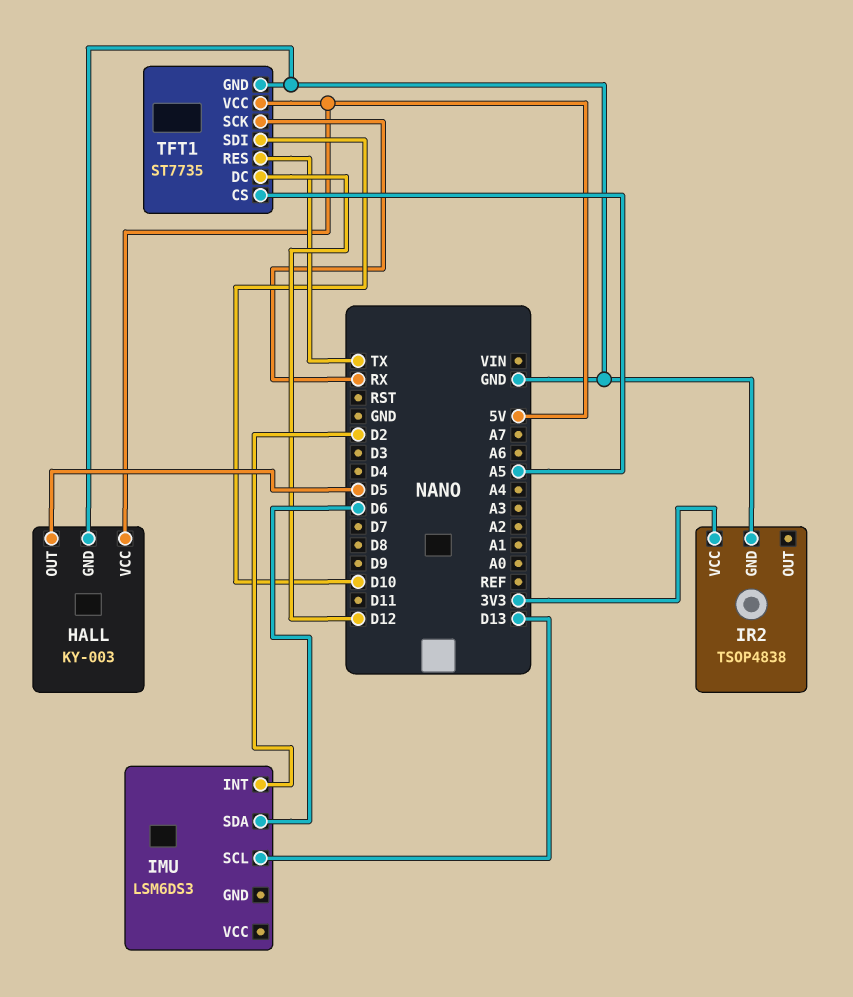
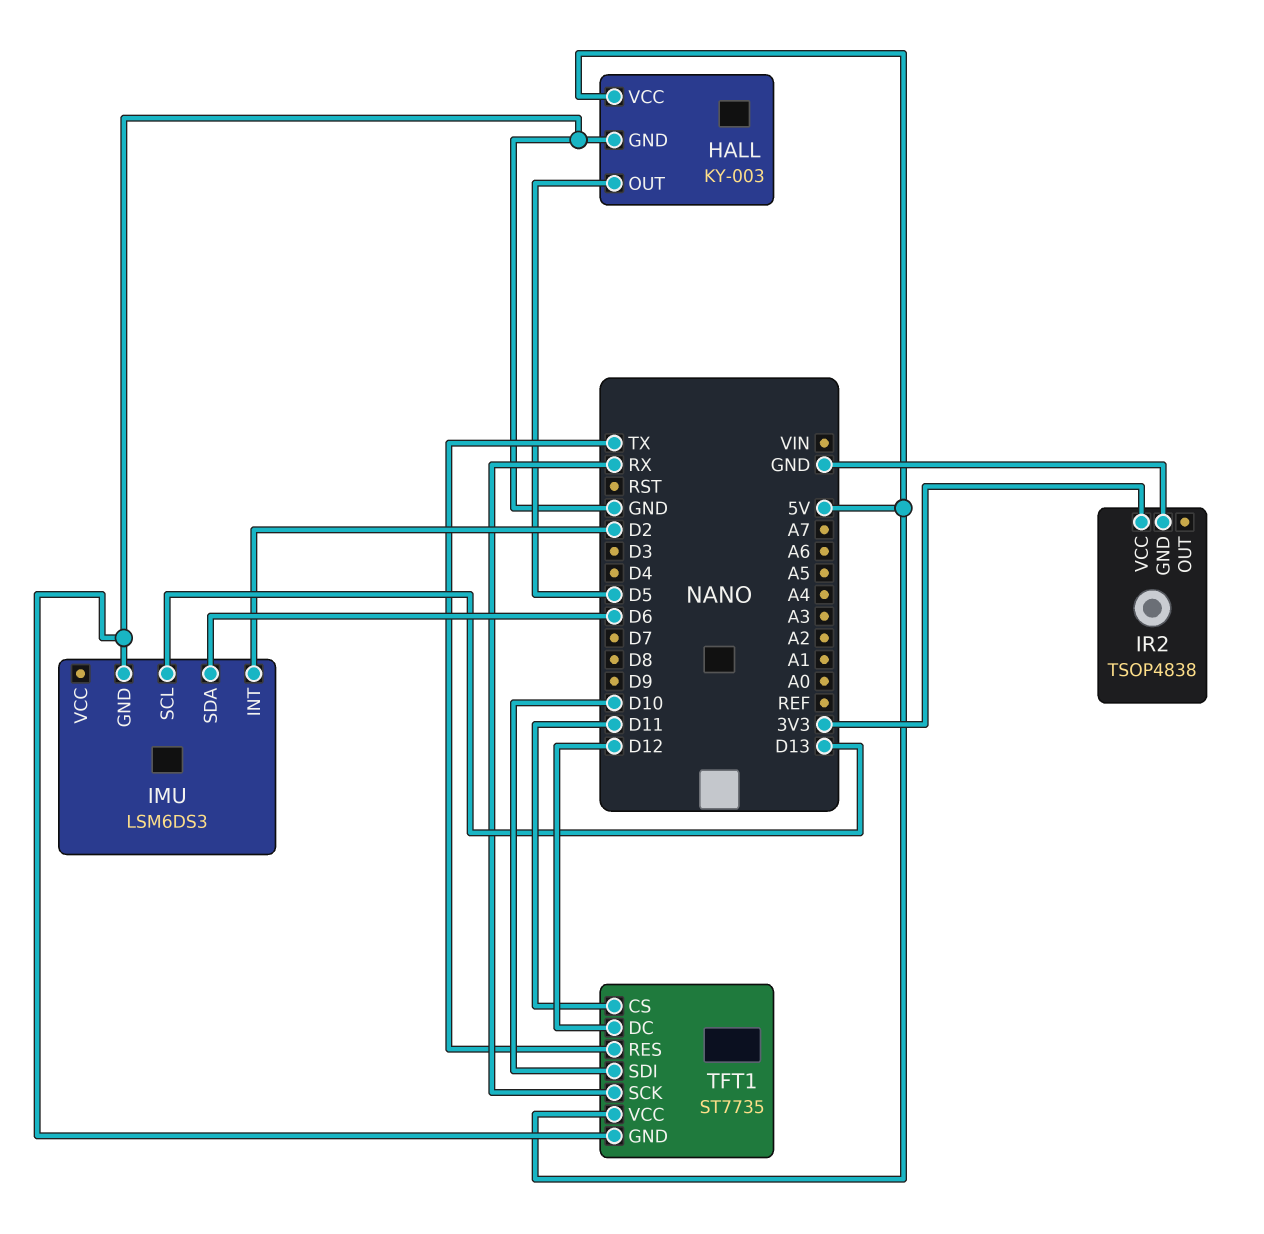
IMU pin GND: none -> GND
TFT1 pin CS: A5 -> D11

